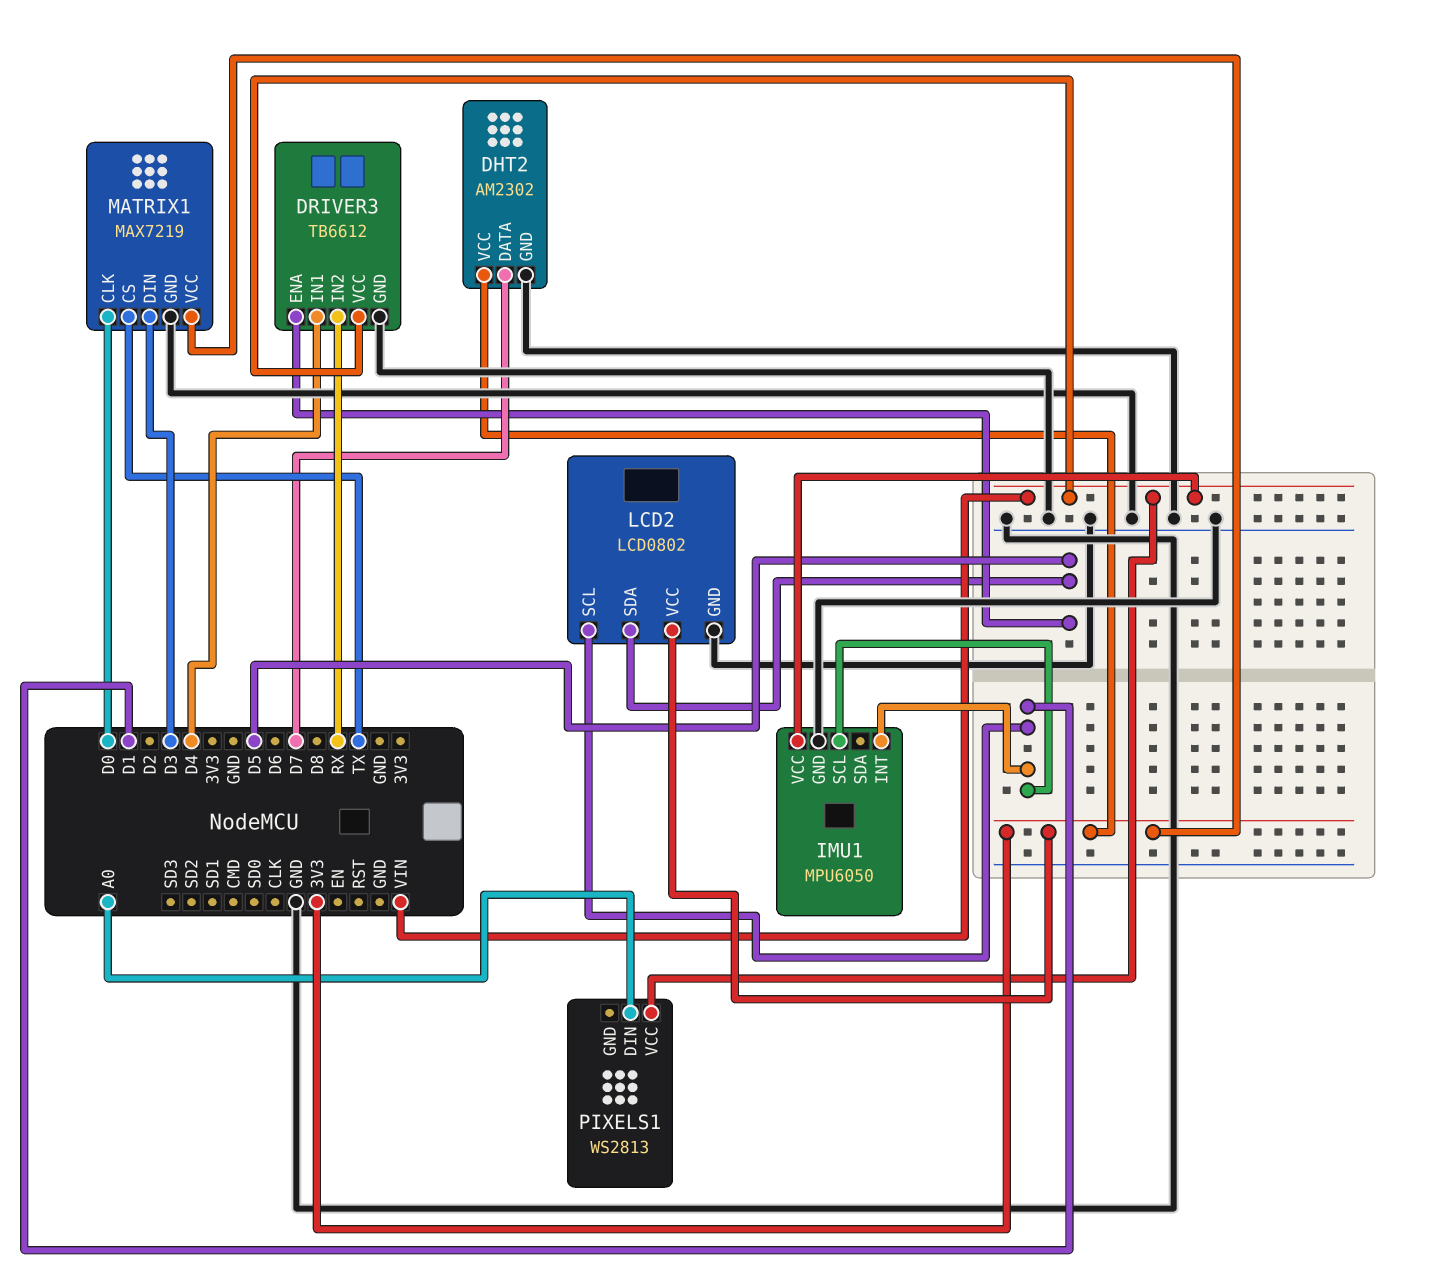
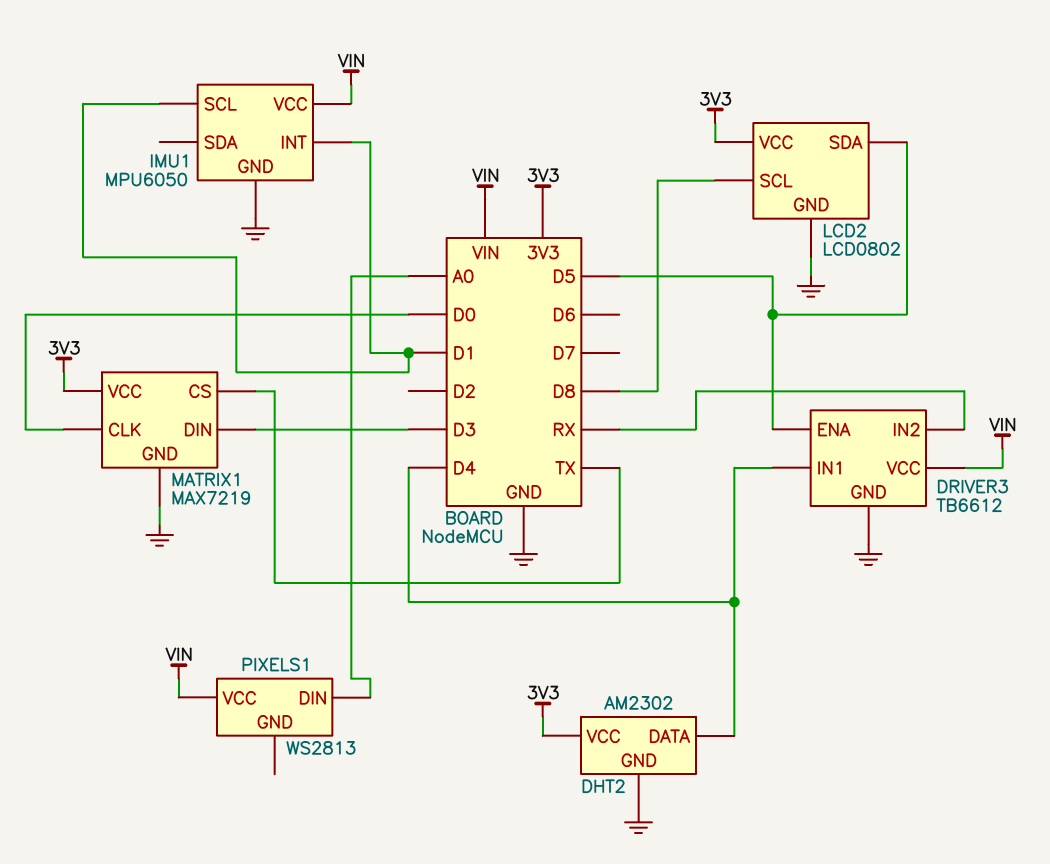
DHT2 pin DATA: D7 -> D4
LCD2 pin SCL: D1 -> D8

